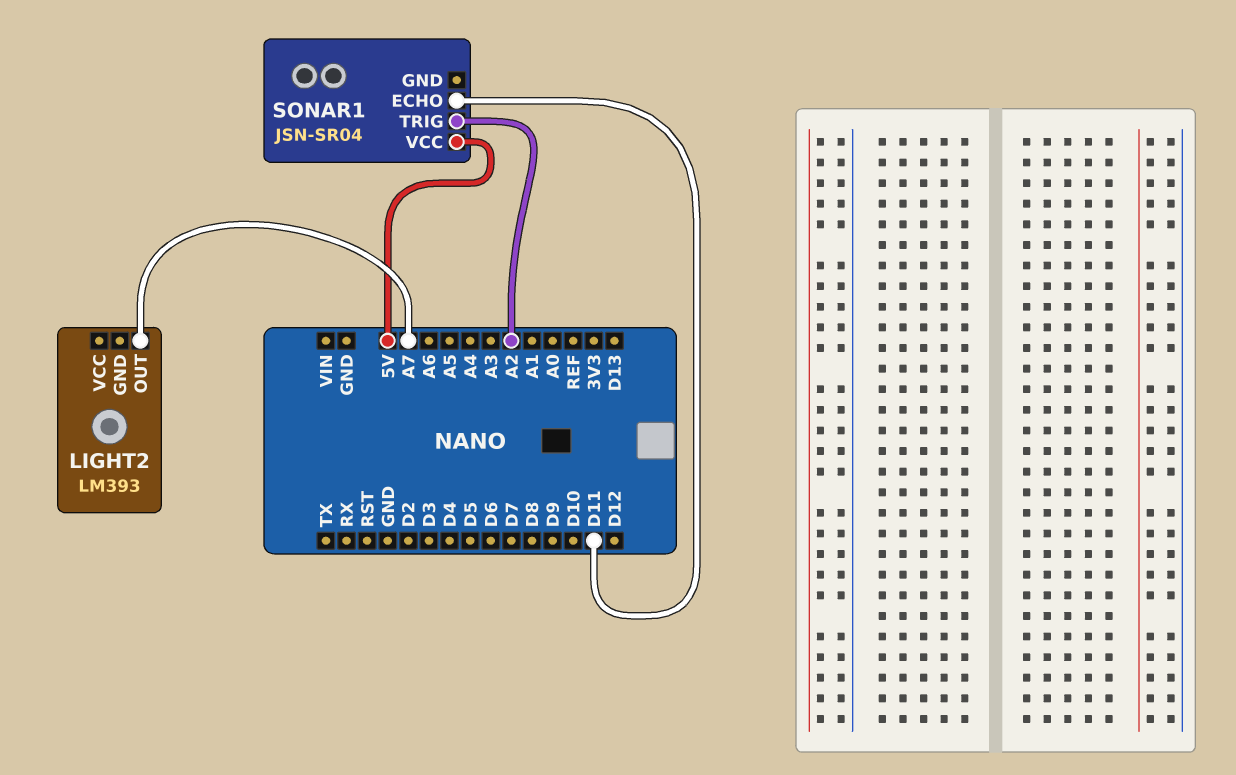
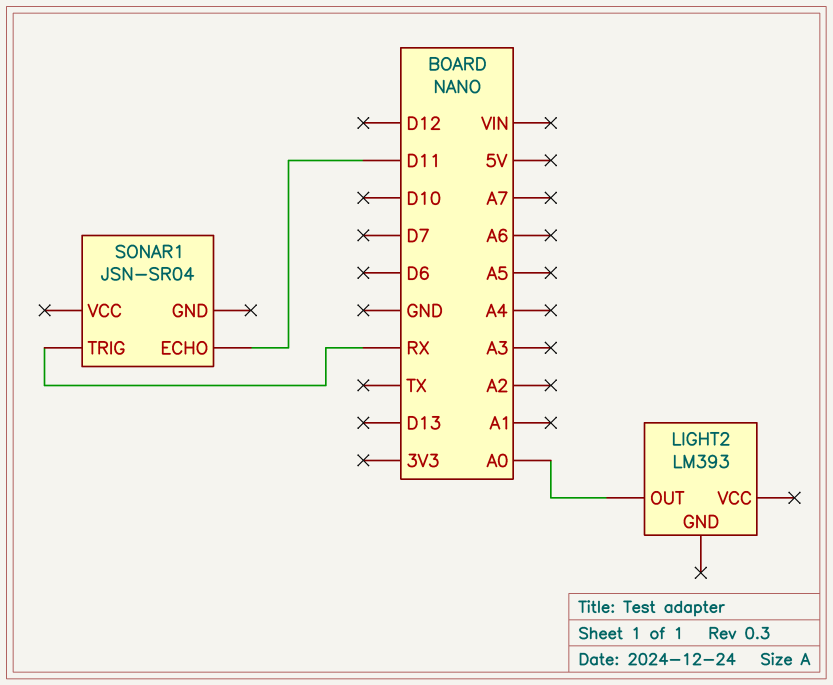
LIGHT2 pin OUT: A7 -> A0
SONAR1 pin TRIG: A2 -> RX
SONAR1 pin VCC: 5V -> none

